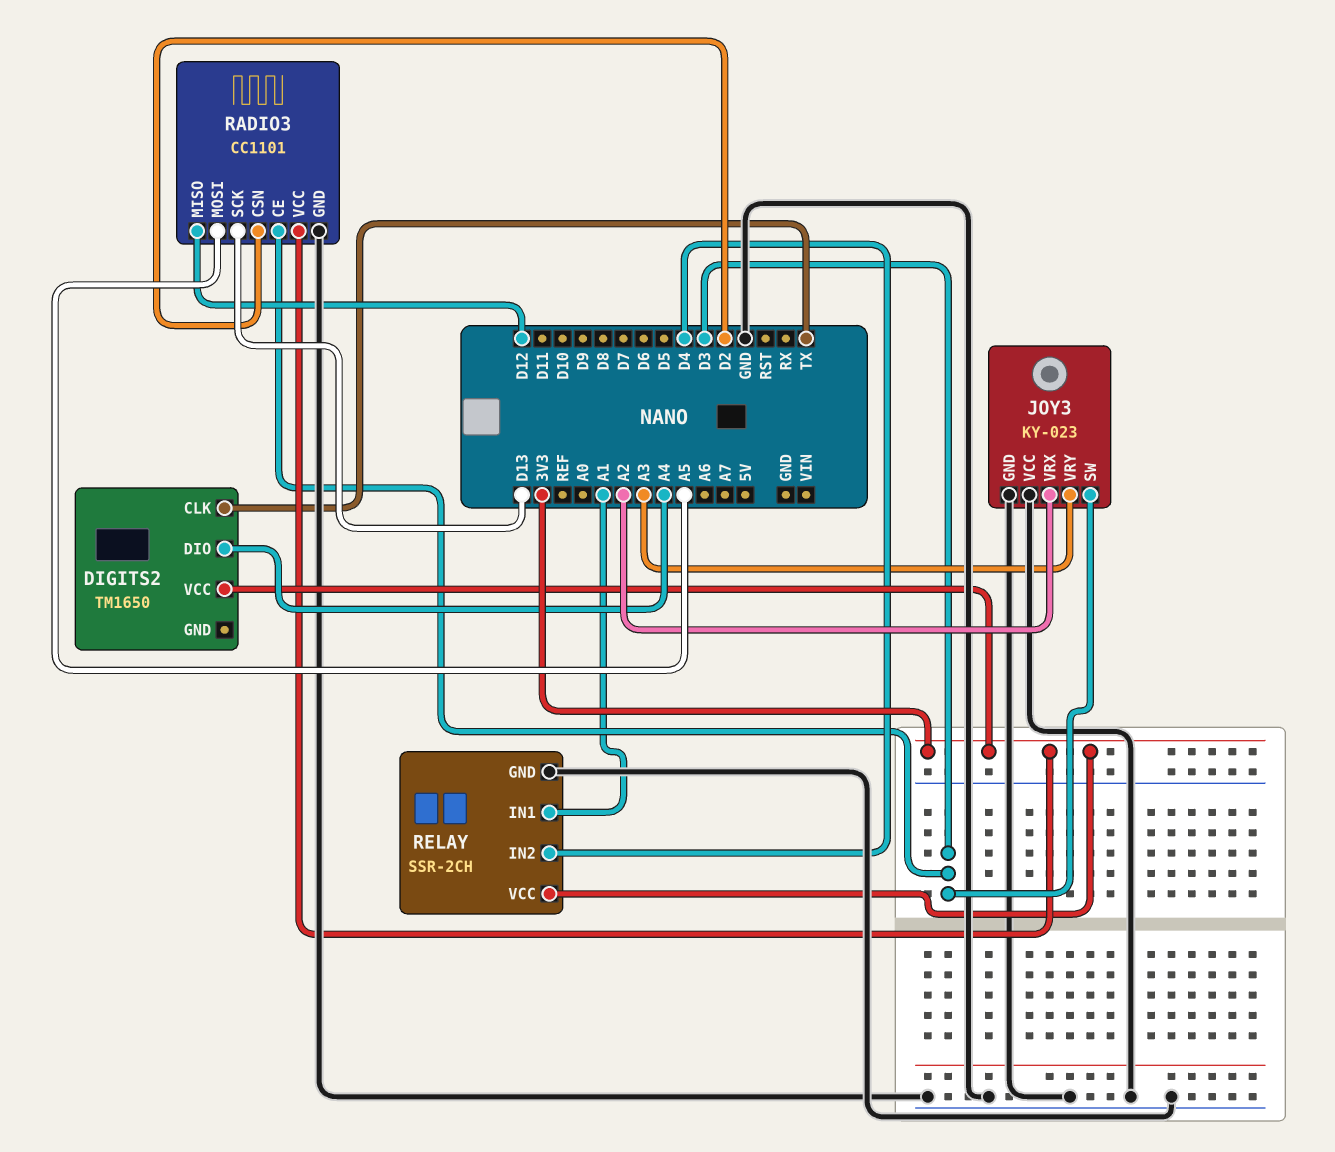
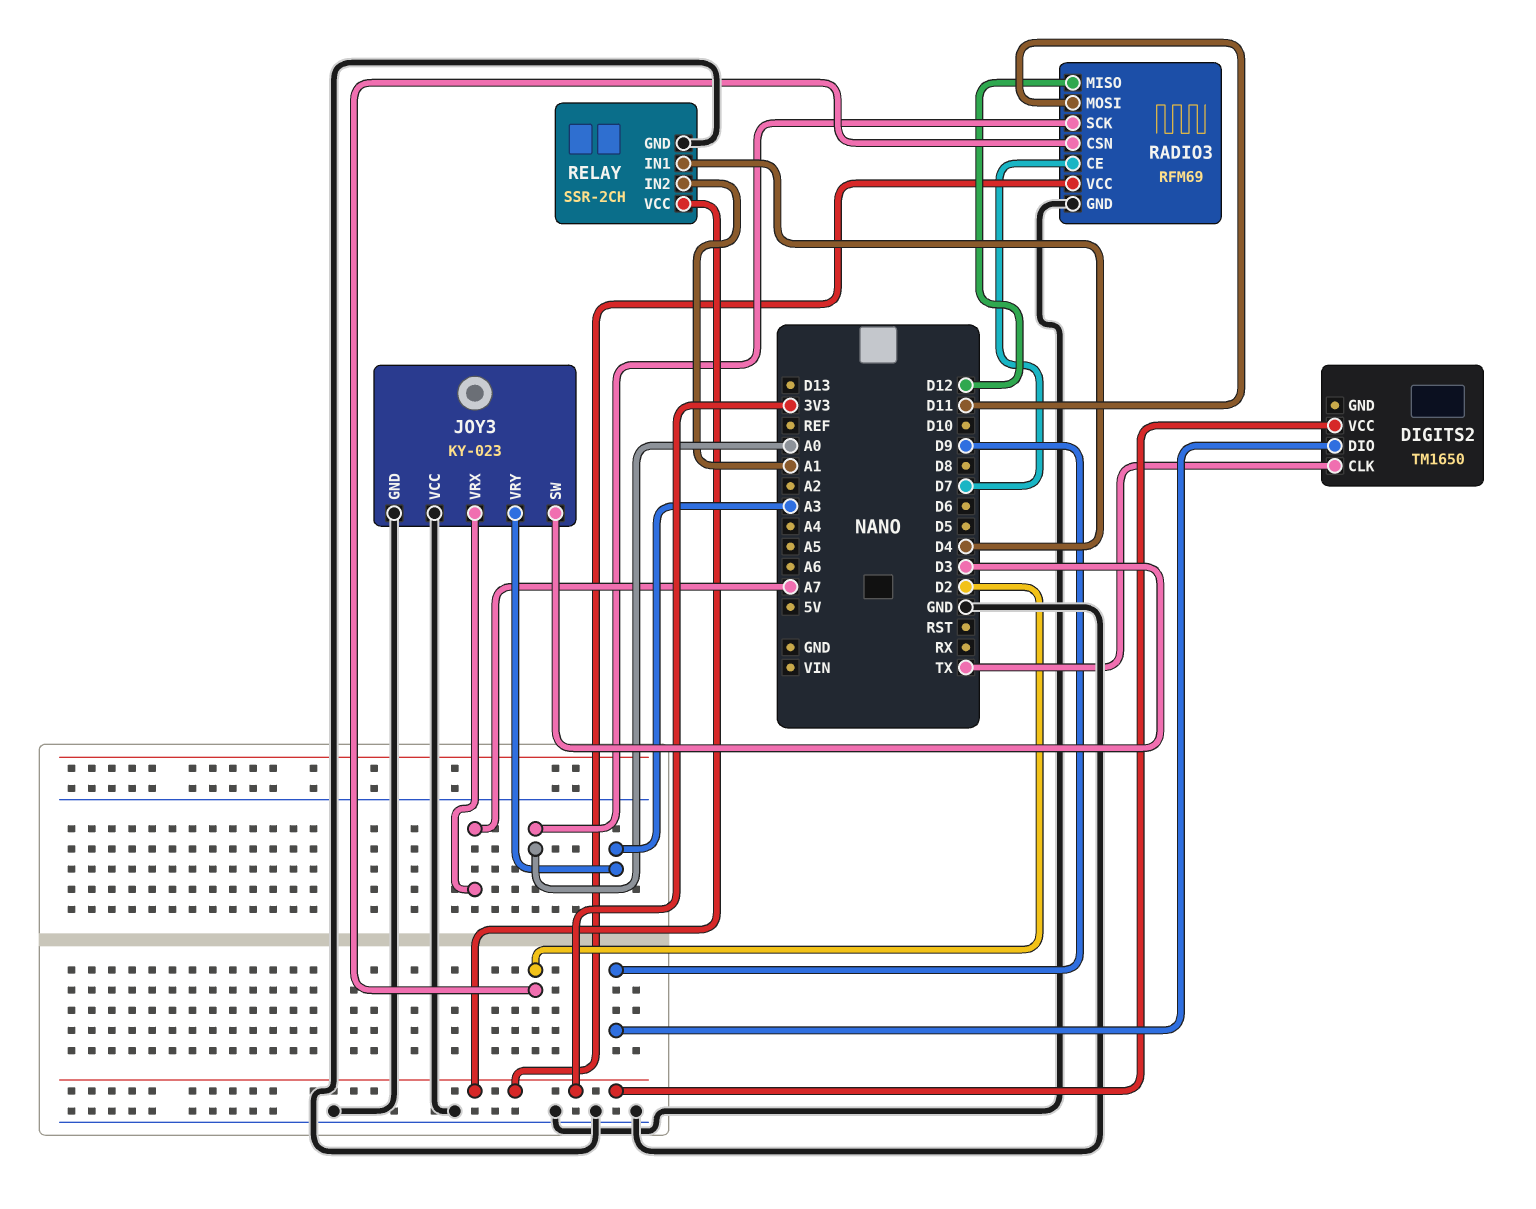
DIGITS2 pin DIO: A4 -> D9
JOY3 pin VRX: A2 -> A7
RADIO3: CC1101 -> RFM69
RADIO3 pin CE: D3 -> D7
RADIO3 pin MOSI: A5 -> D11
RADIO3 pin SCK: D13 -> A0
RELAY pin IN1: A1 -> D4
RELAY pin IN2: D4 -> A1

